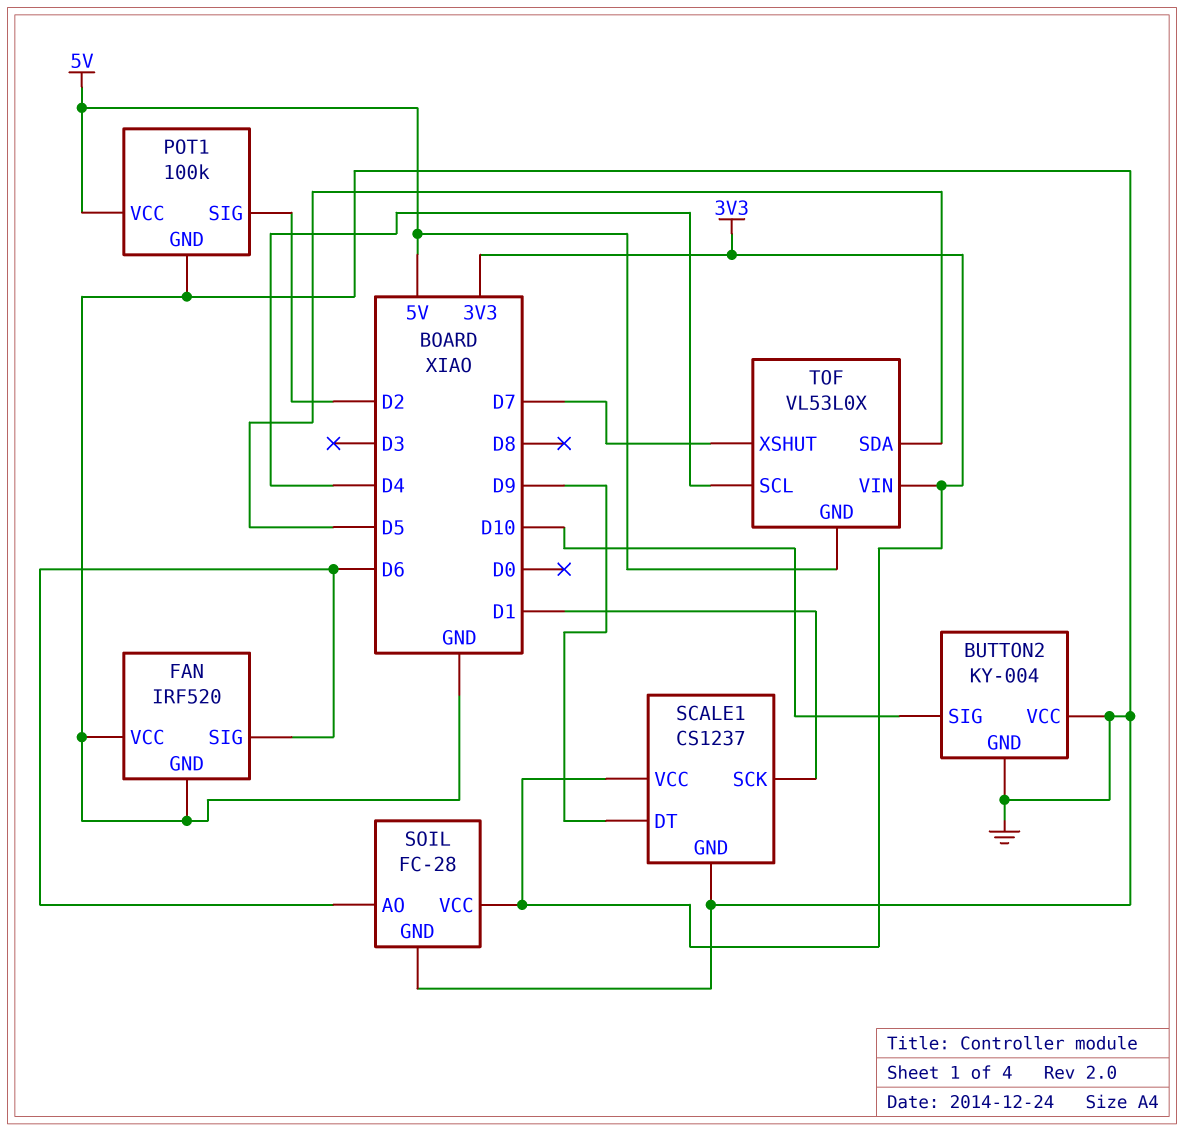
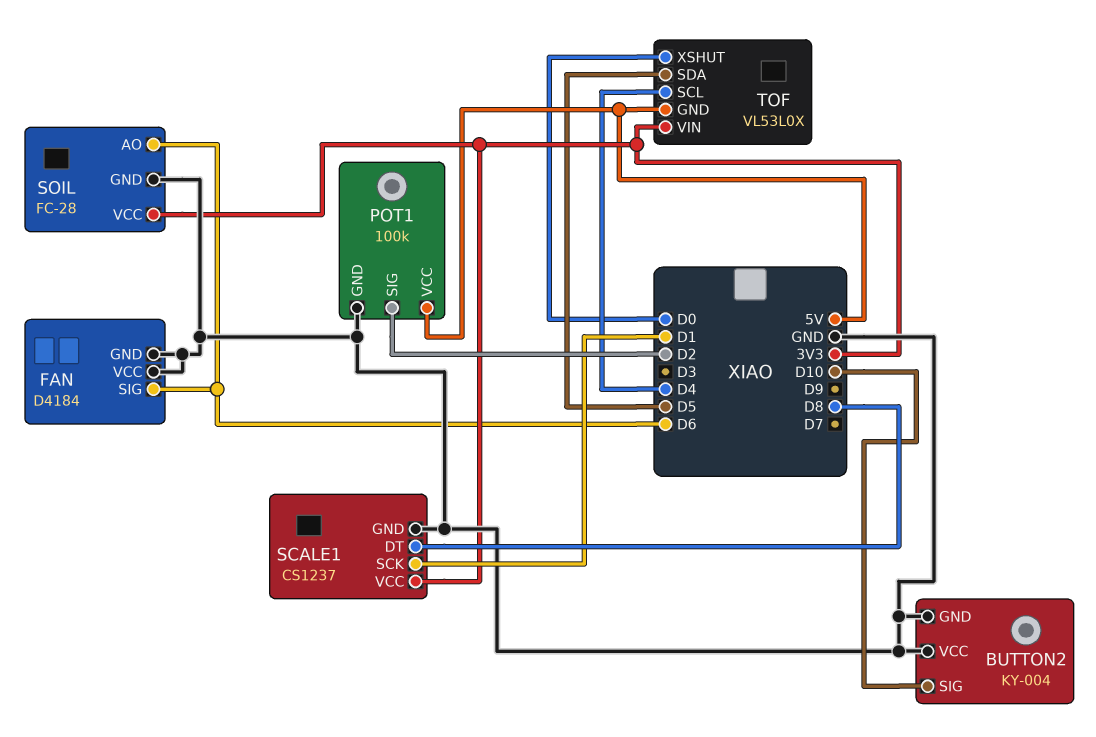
FAN: IRF520 -> D4184
SCALE1 pin DT: D9 -> D8
TOF pin XSHUT: D7 -> D0

